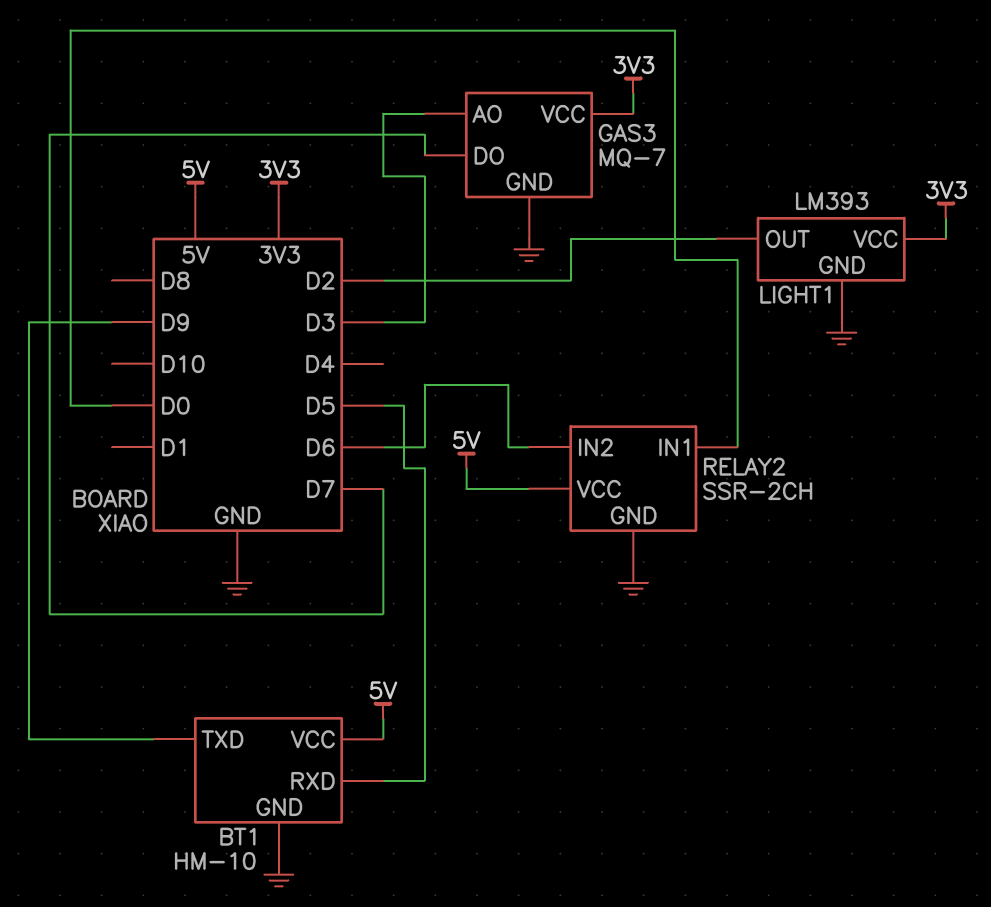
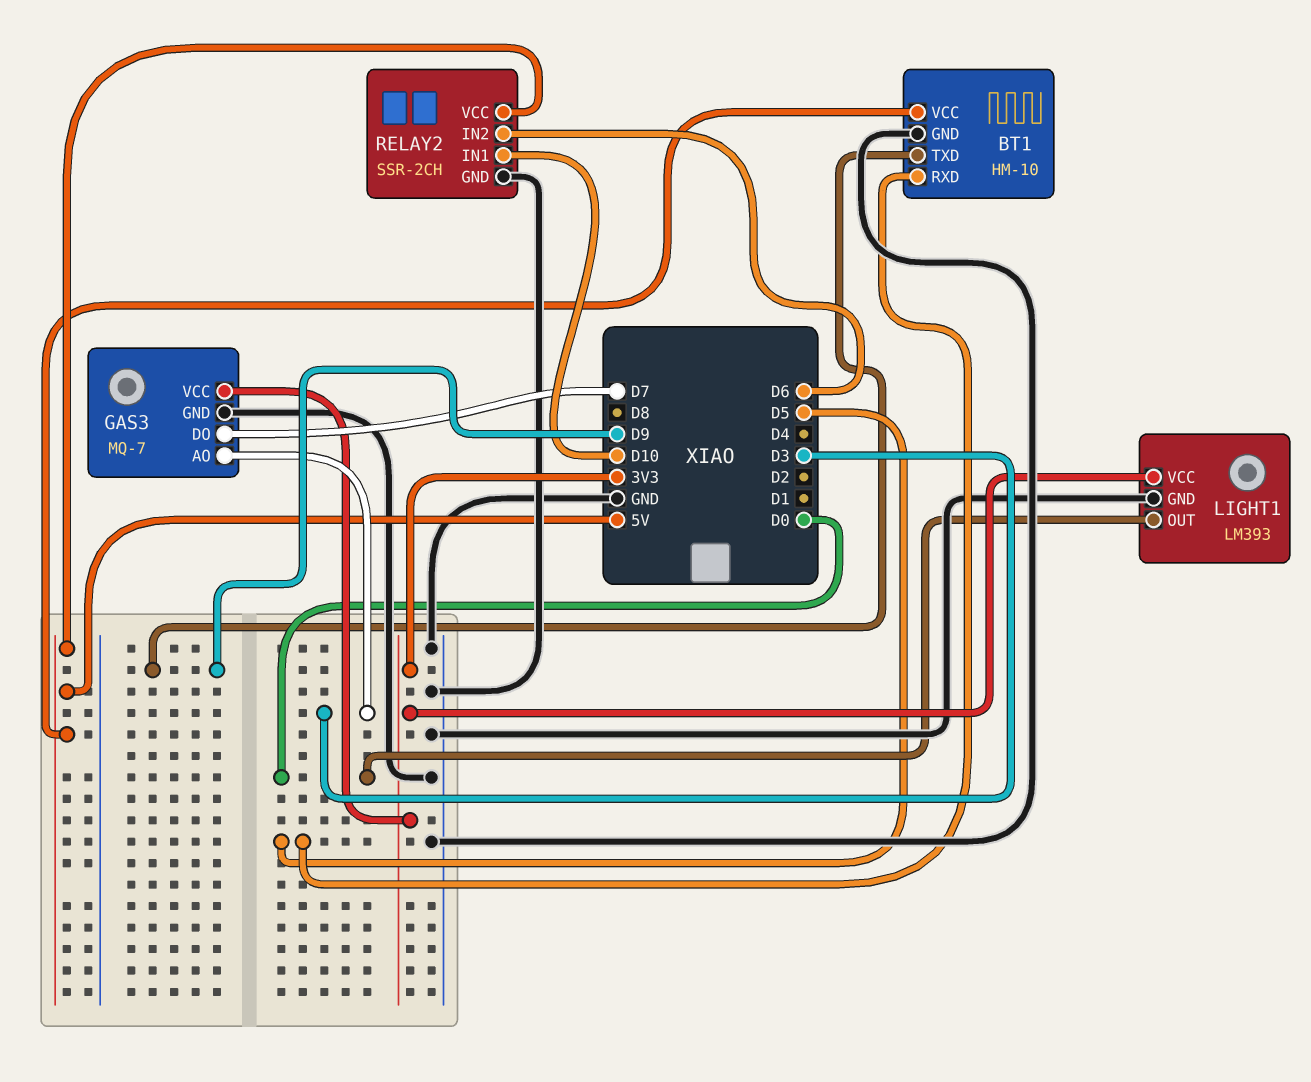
LIGHT1 pin OUT: D2 -> D0
RELAY2 pin IN1: D0 -> D10

